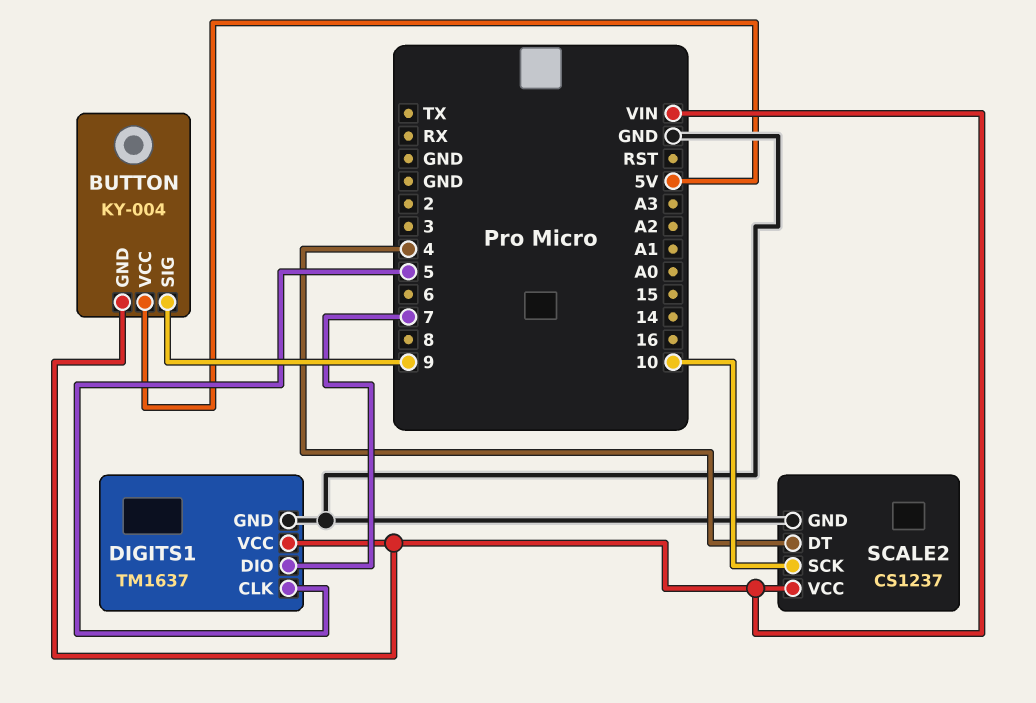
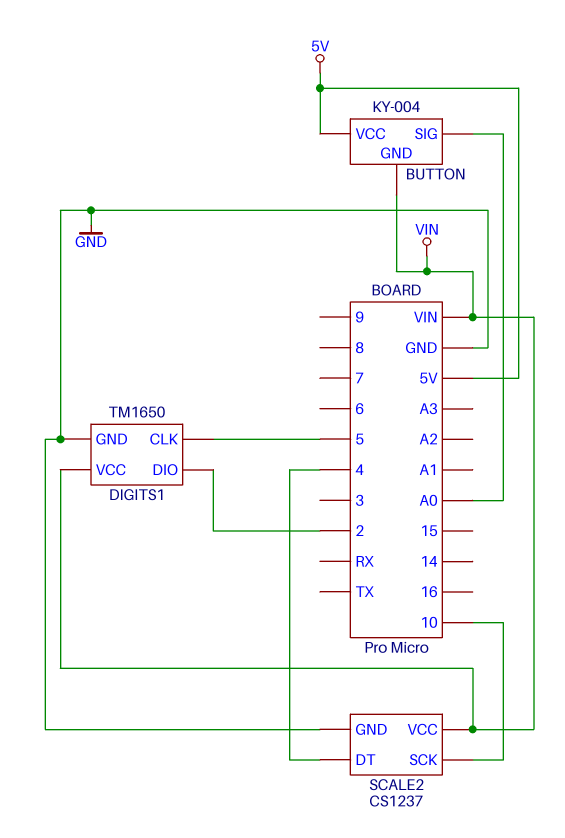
BUTTON pin SIG: 9 -> A0
DIGITS1: TM1637 -> TM1650
DIGITS1 pin DIO: 7 -> 2

